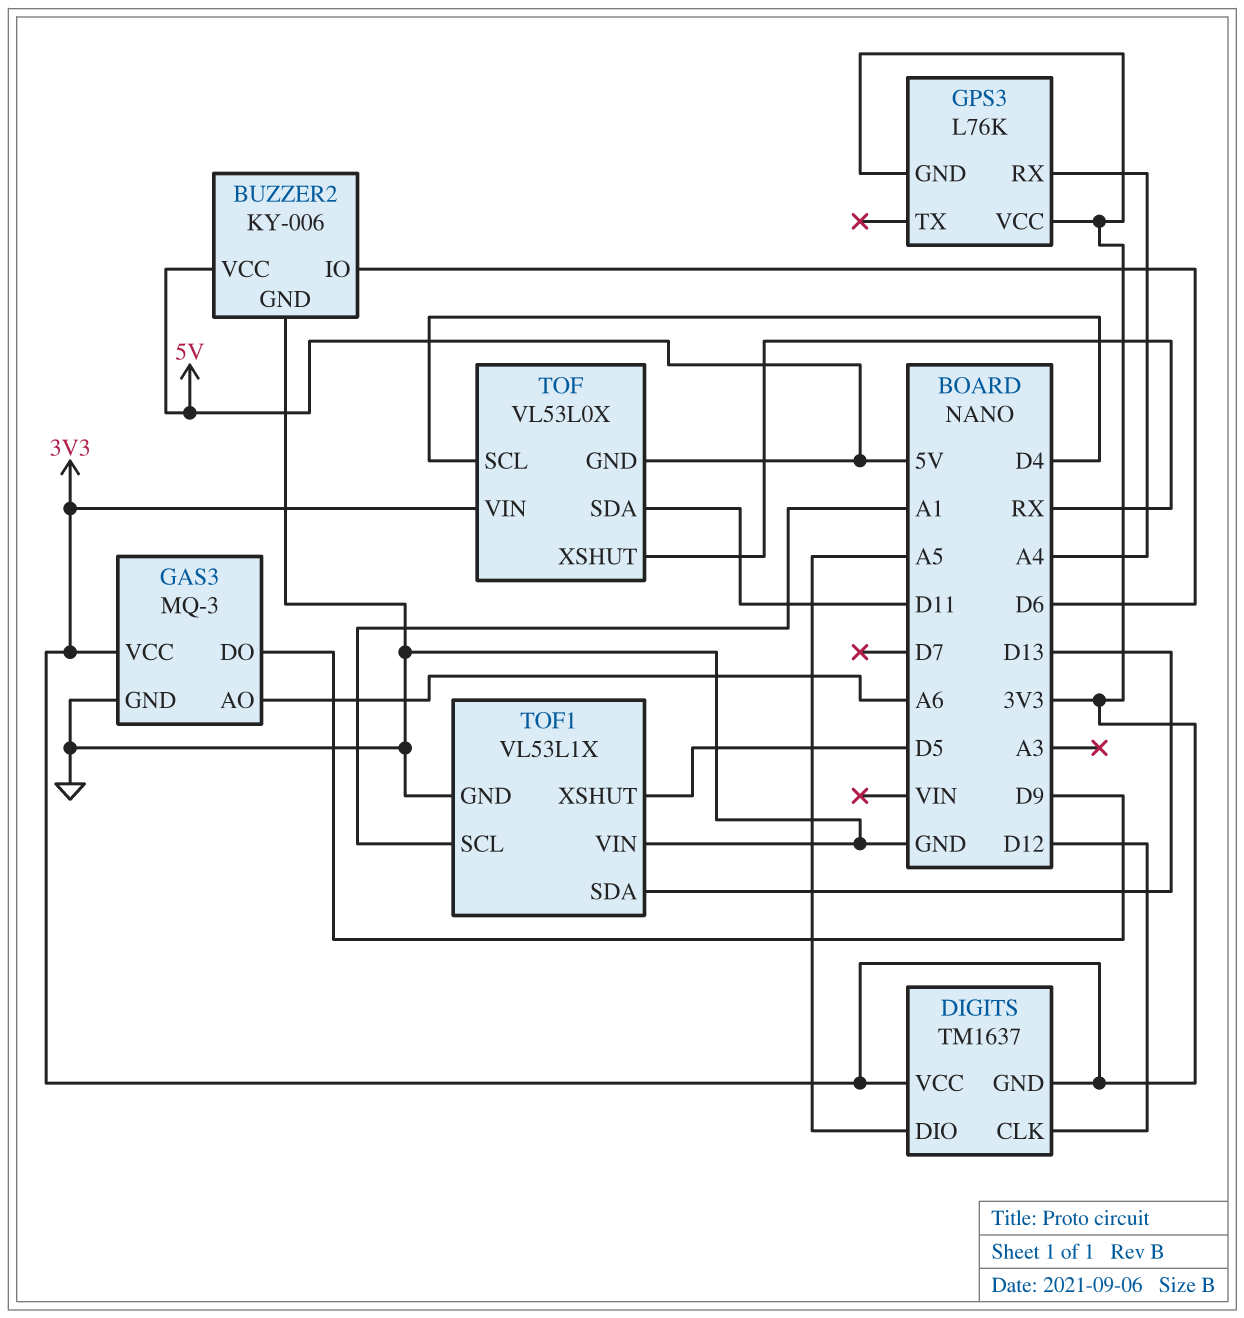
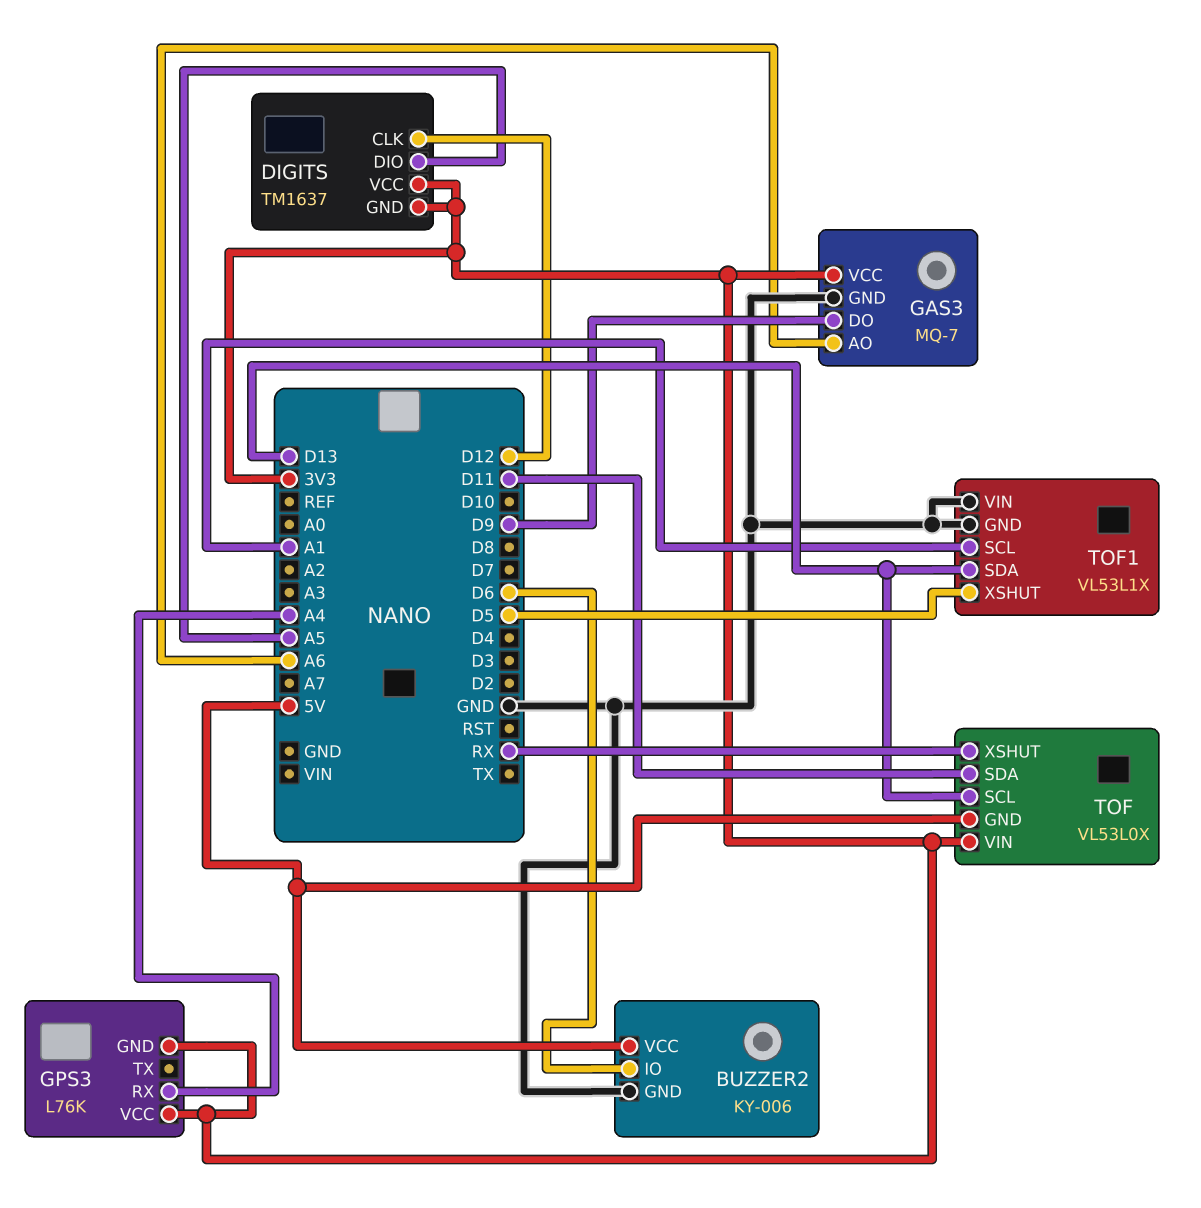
GAS3: MQ-3 -> MQ-7
TOF pin SCL: D4 -> D13

